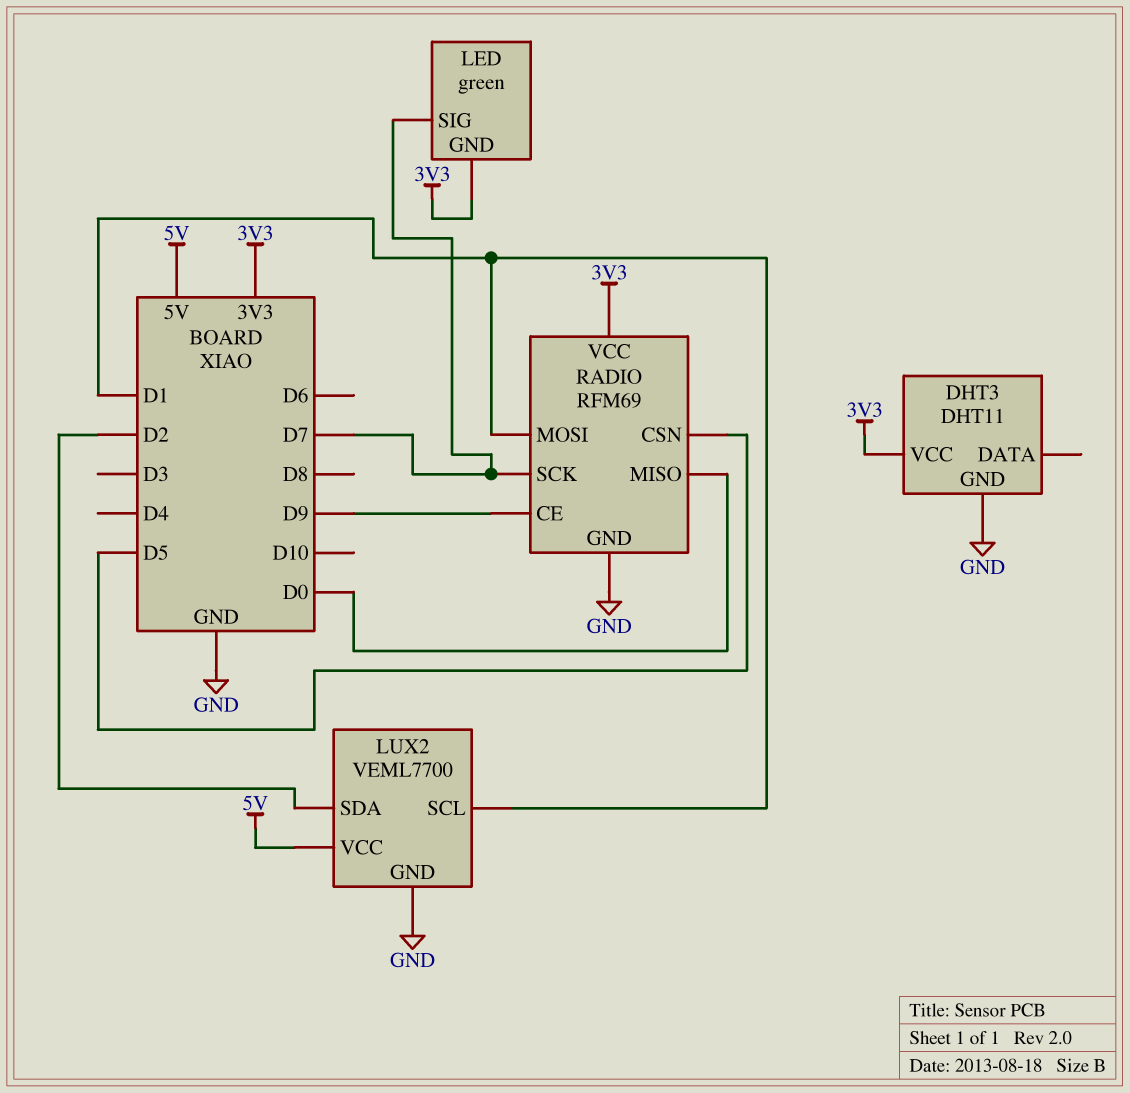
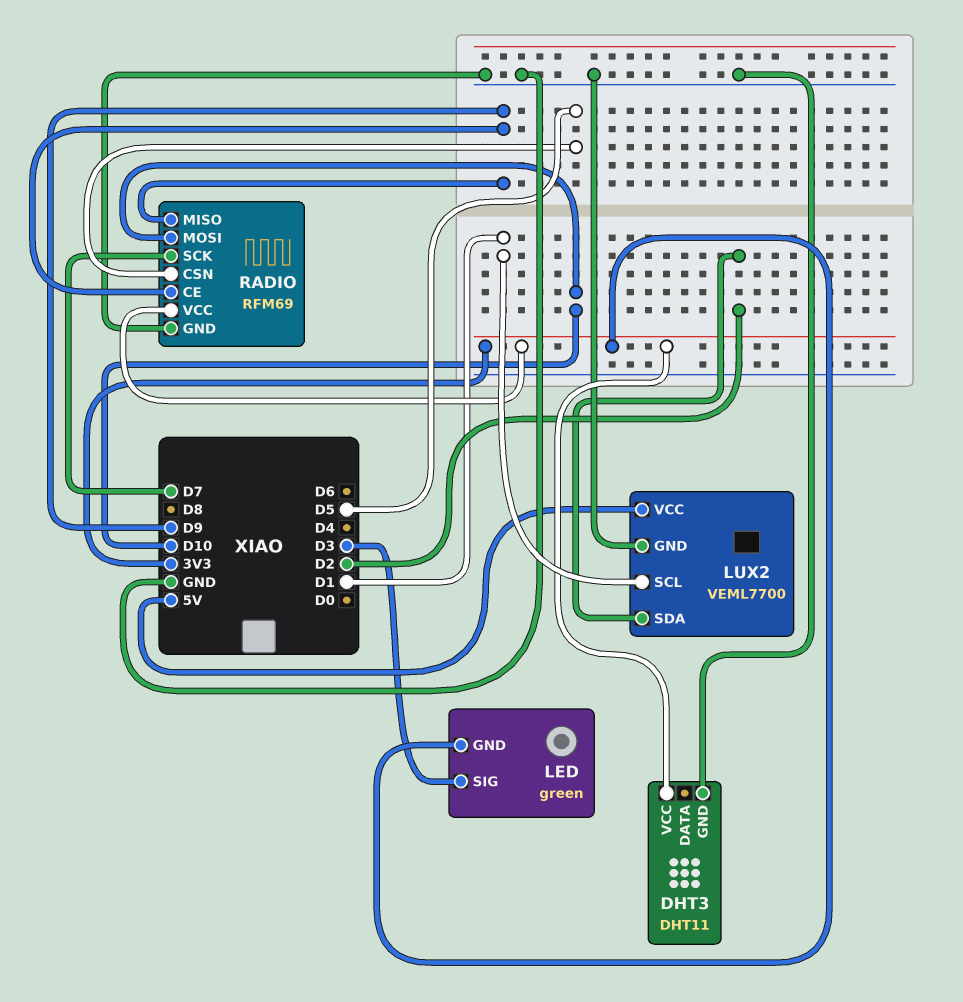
LED pin SIG: D7 -> D3
RADIO pin MISO: D0 -> D9
RADIO pin MOSI: D1 -> D10

